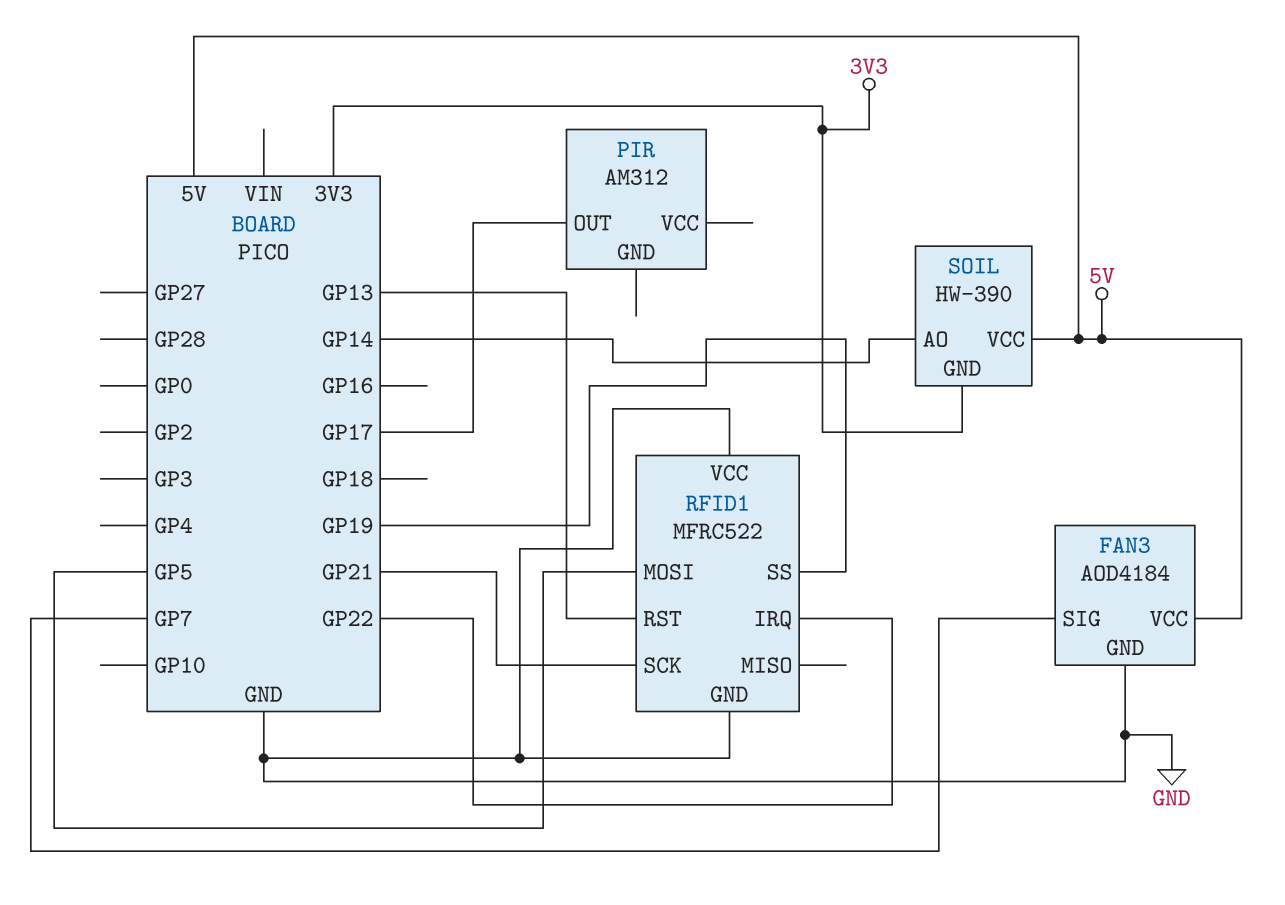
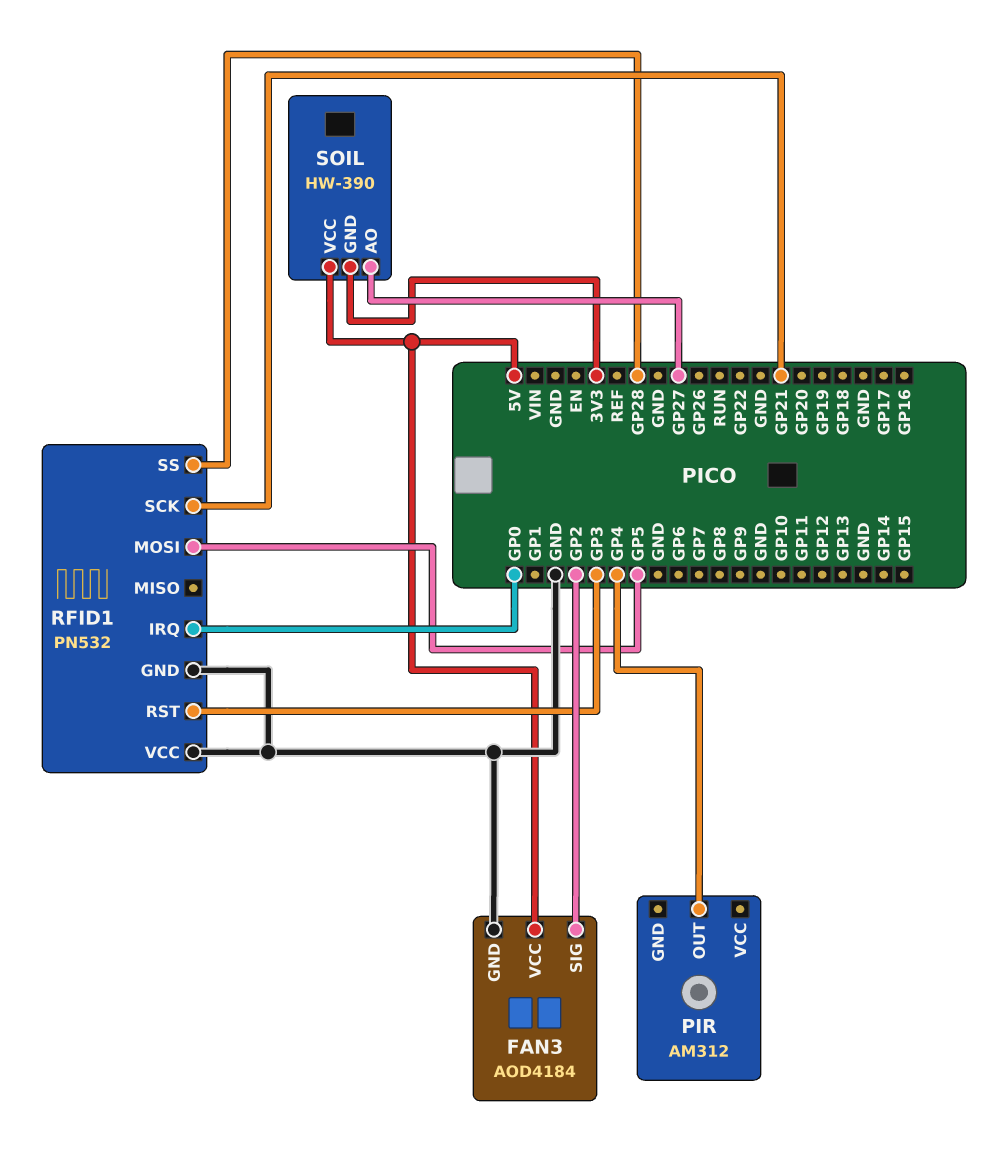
FAN3 pin SIG: GP7 -> GP2
PIR pin OUT: GP17 -> GP4
RFID1: MFRC522 -> PN532
RFID1 pin IRQ: GP22 -> GP0
RFID1 pin RST: GP13 -> GP3
RFID1 pin SS: GP19 -> GP28
SOIL pin AO: GP14 -> GP27

